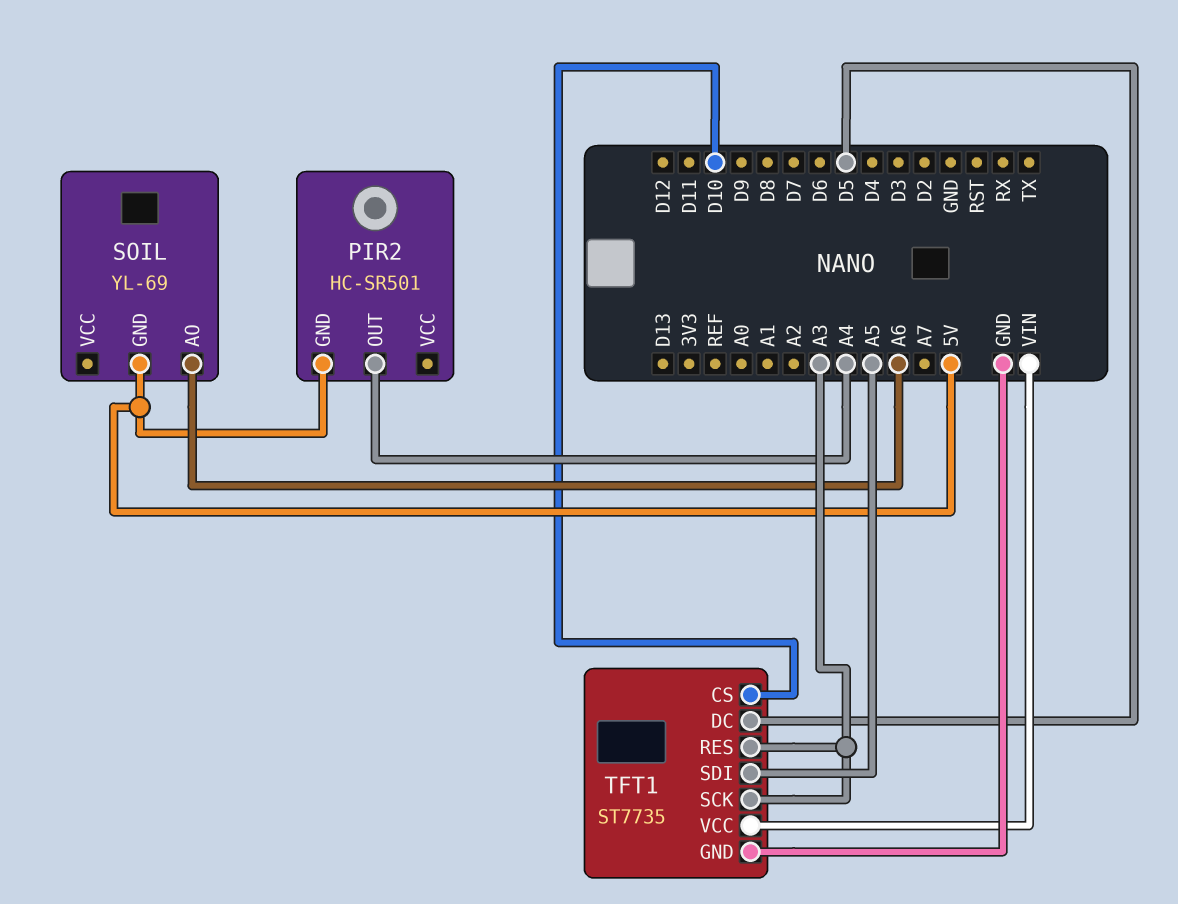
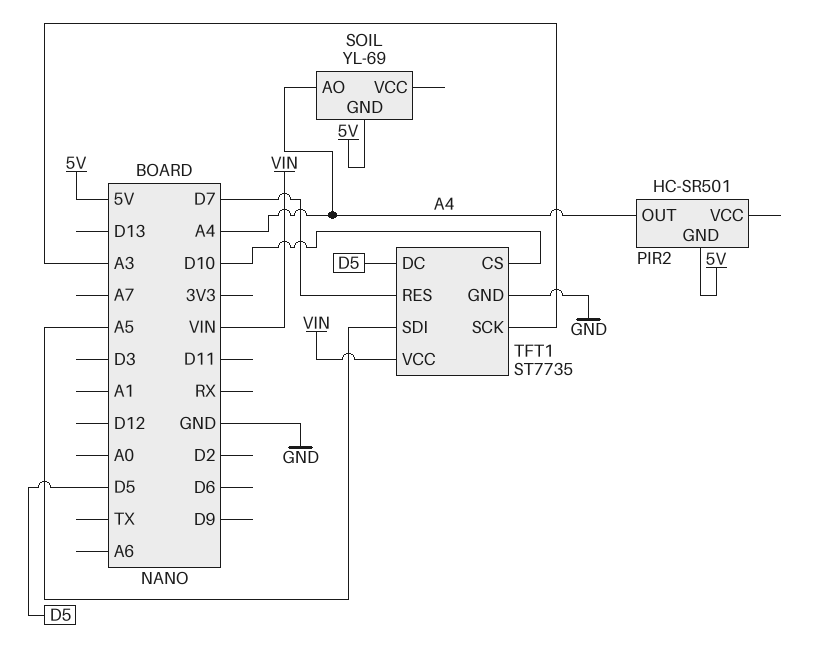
SOIL pin AO: A6 -> A4
TFT1 pin RES: A3 -> D7

